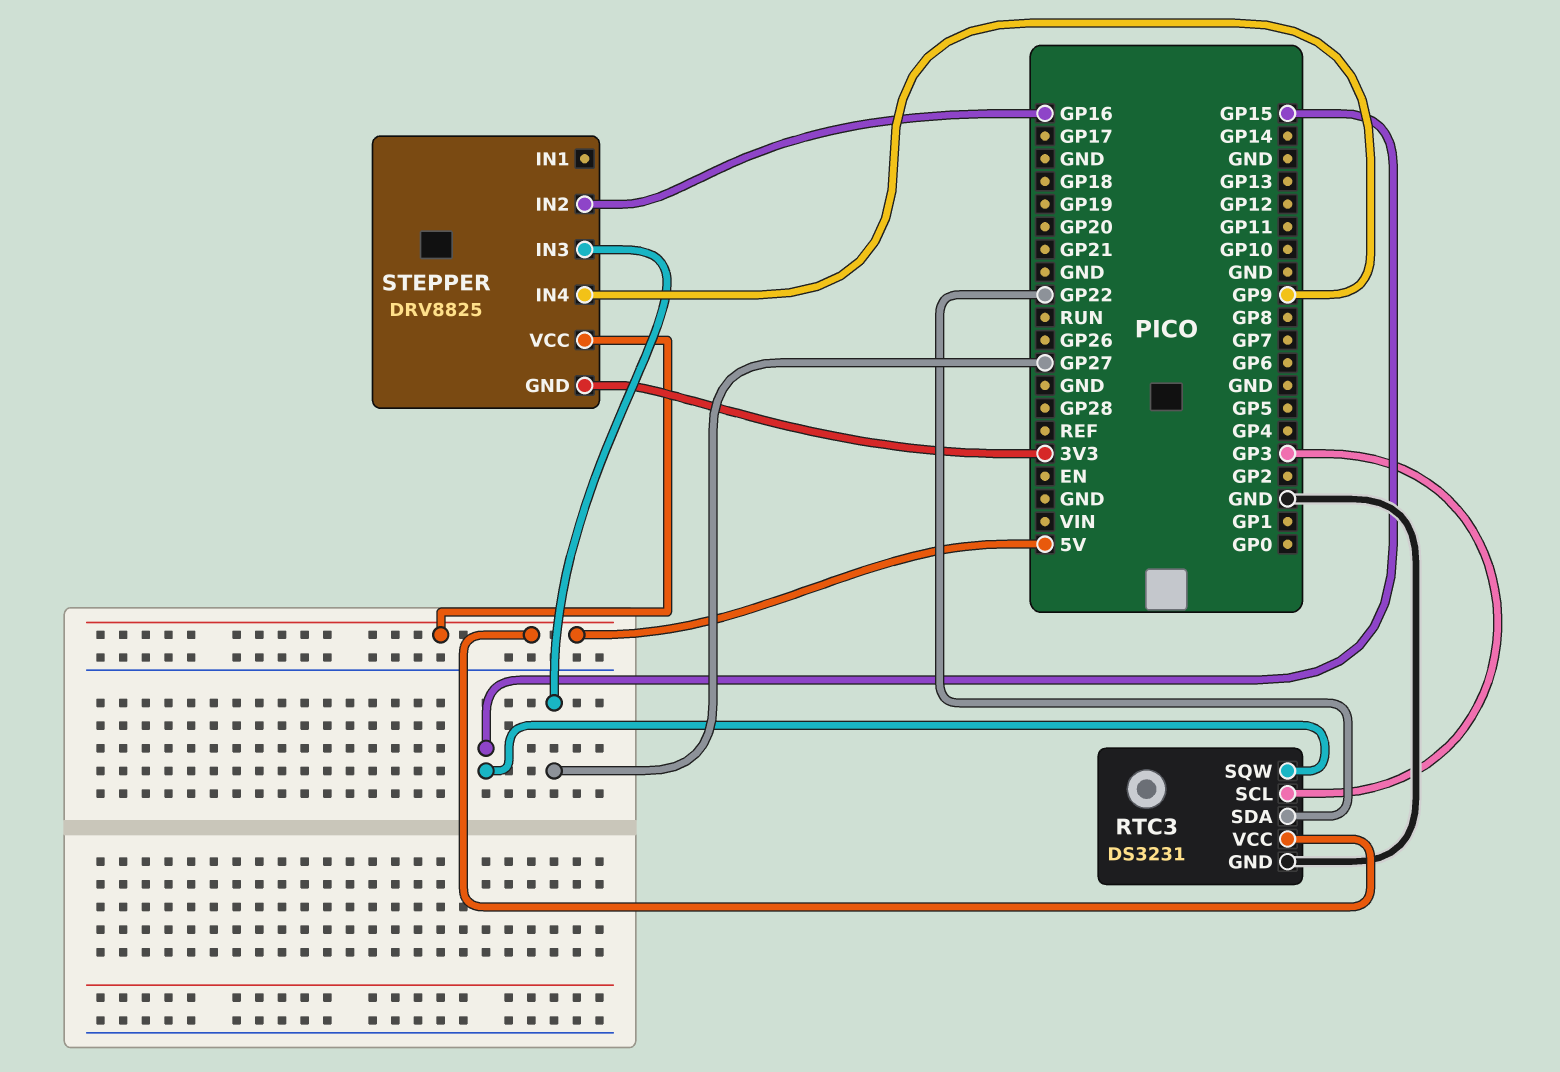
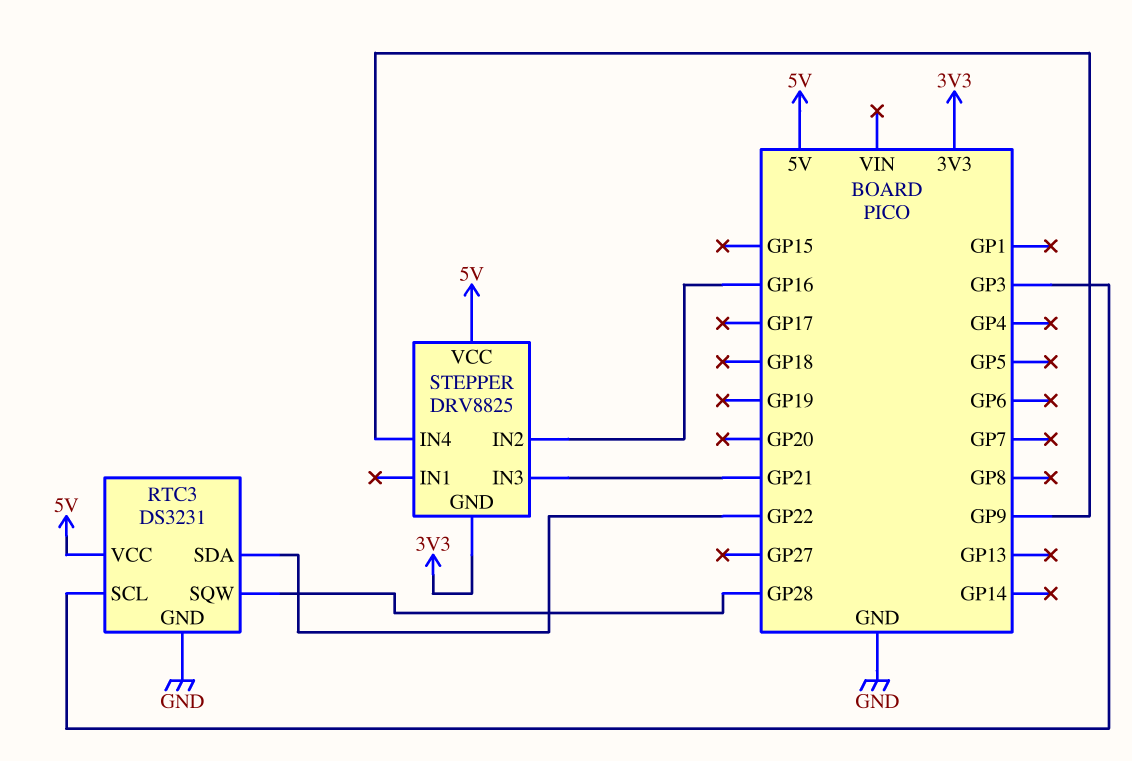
RTC3 pin SQW: GP15 -> GP28
STEPPER pin IN3: GP27 -> GP21

